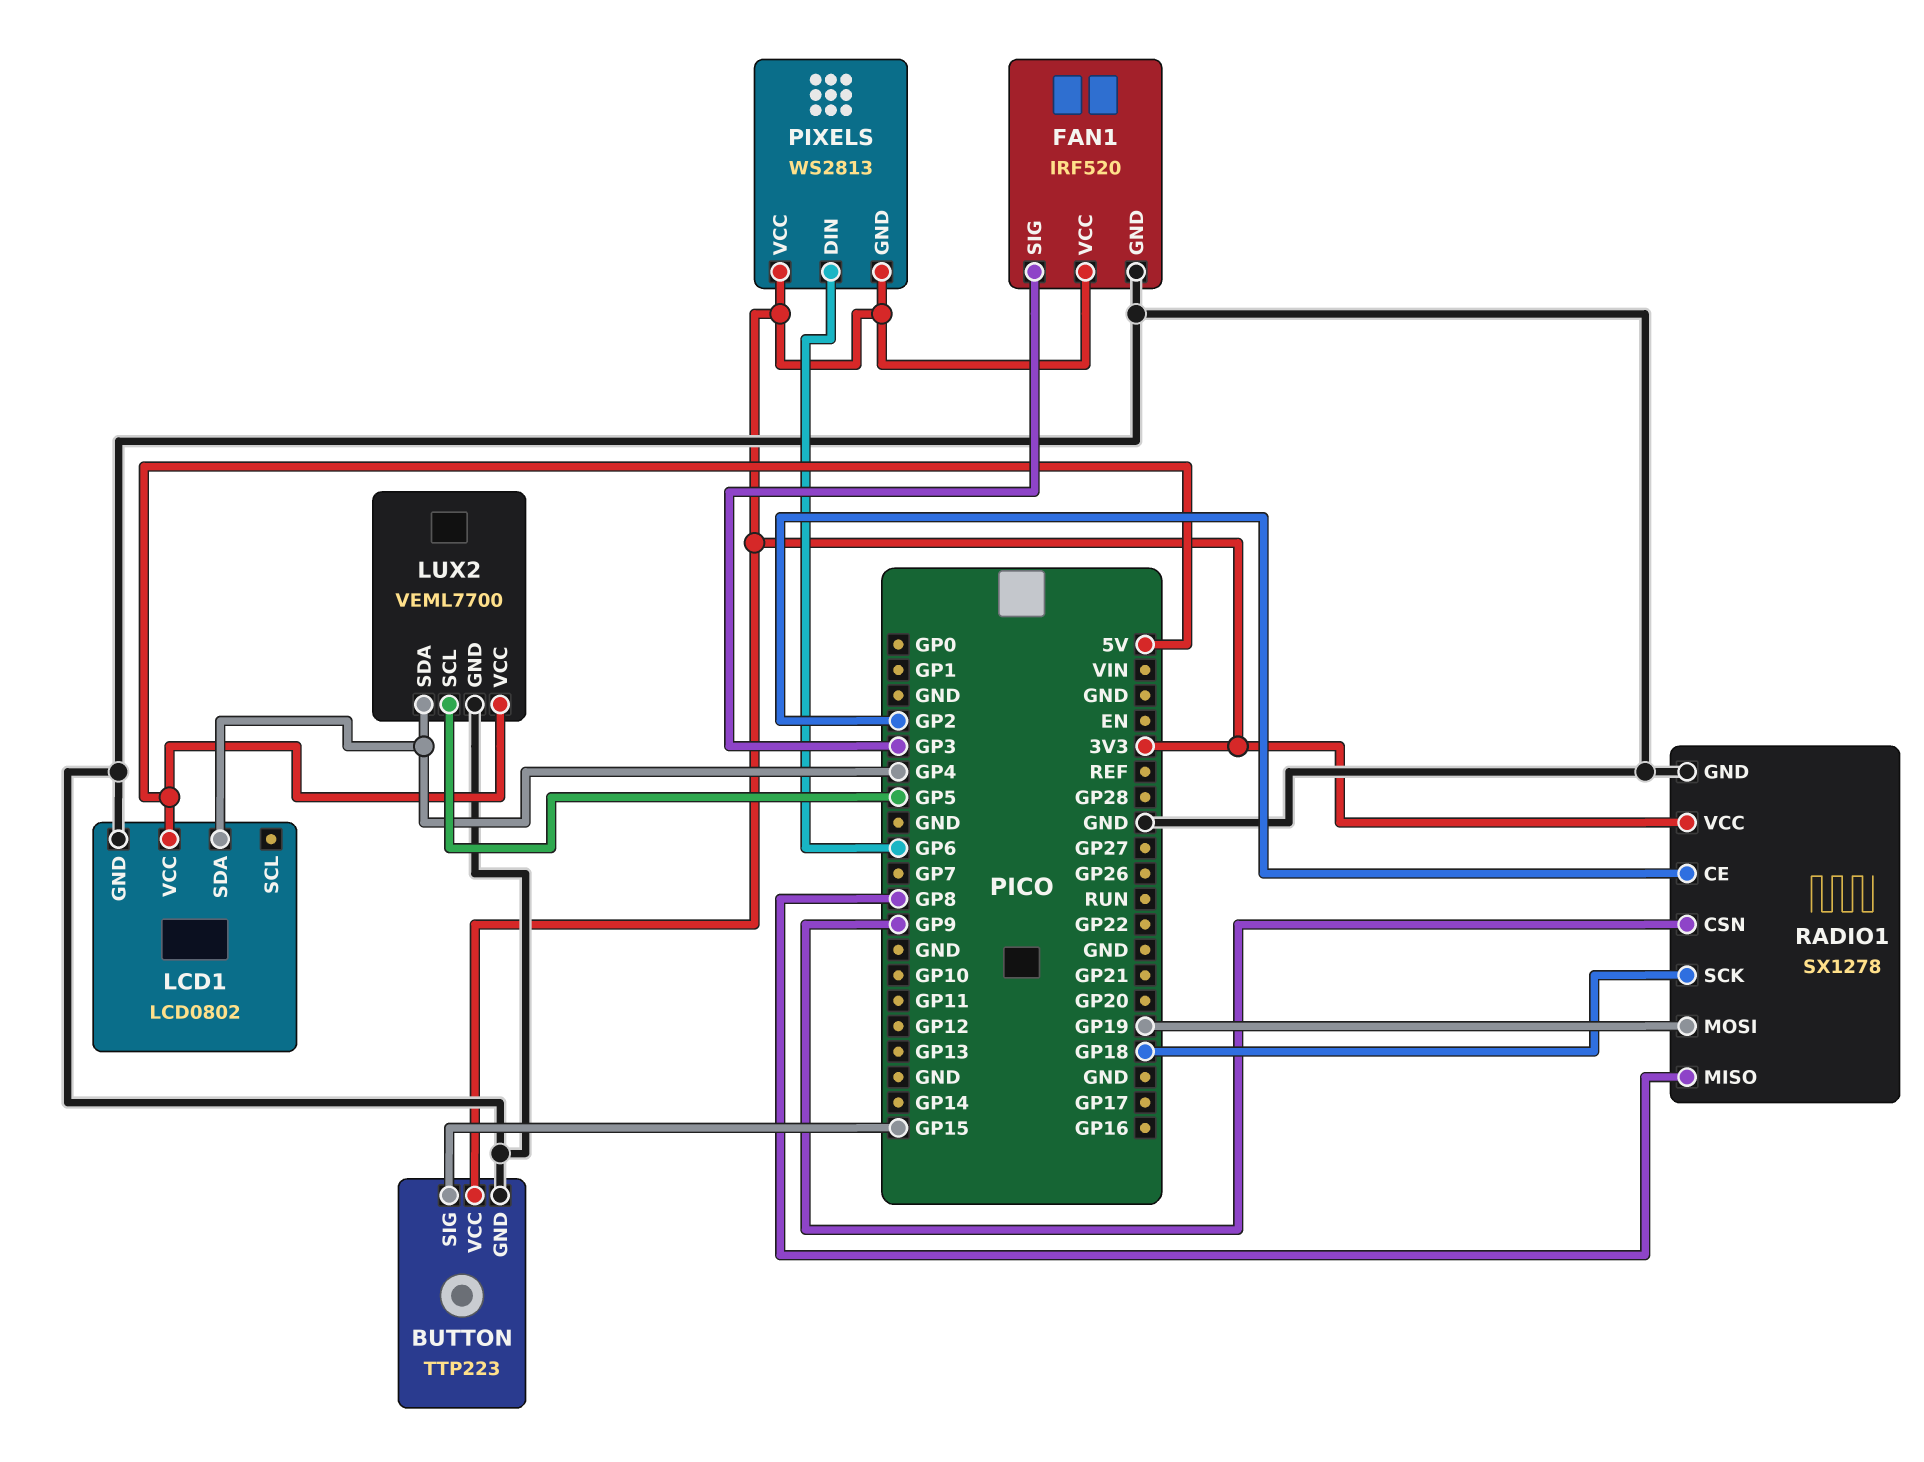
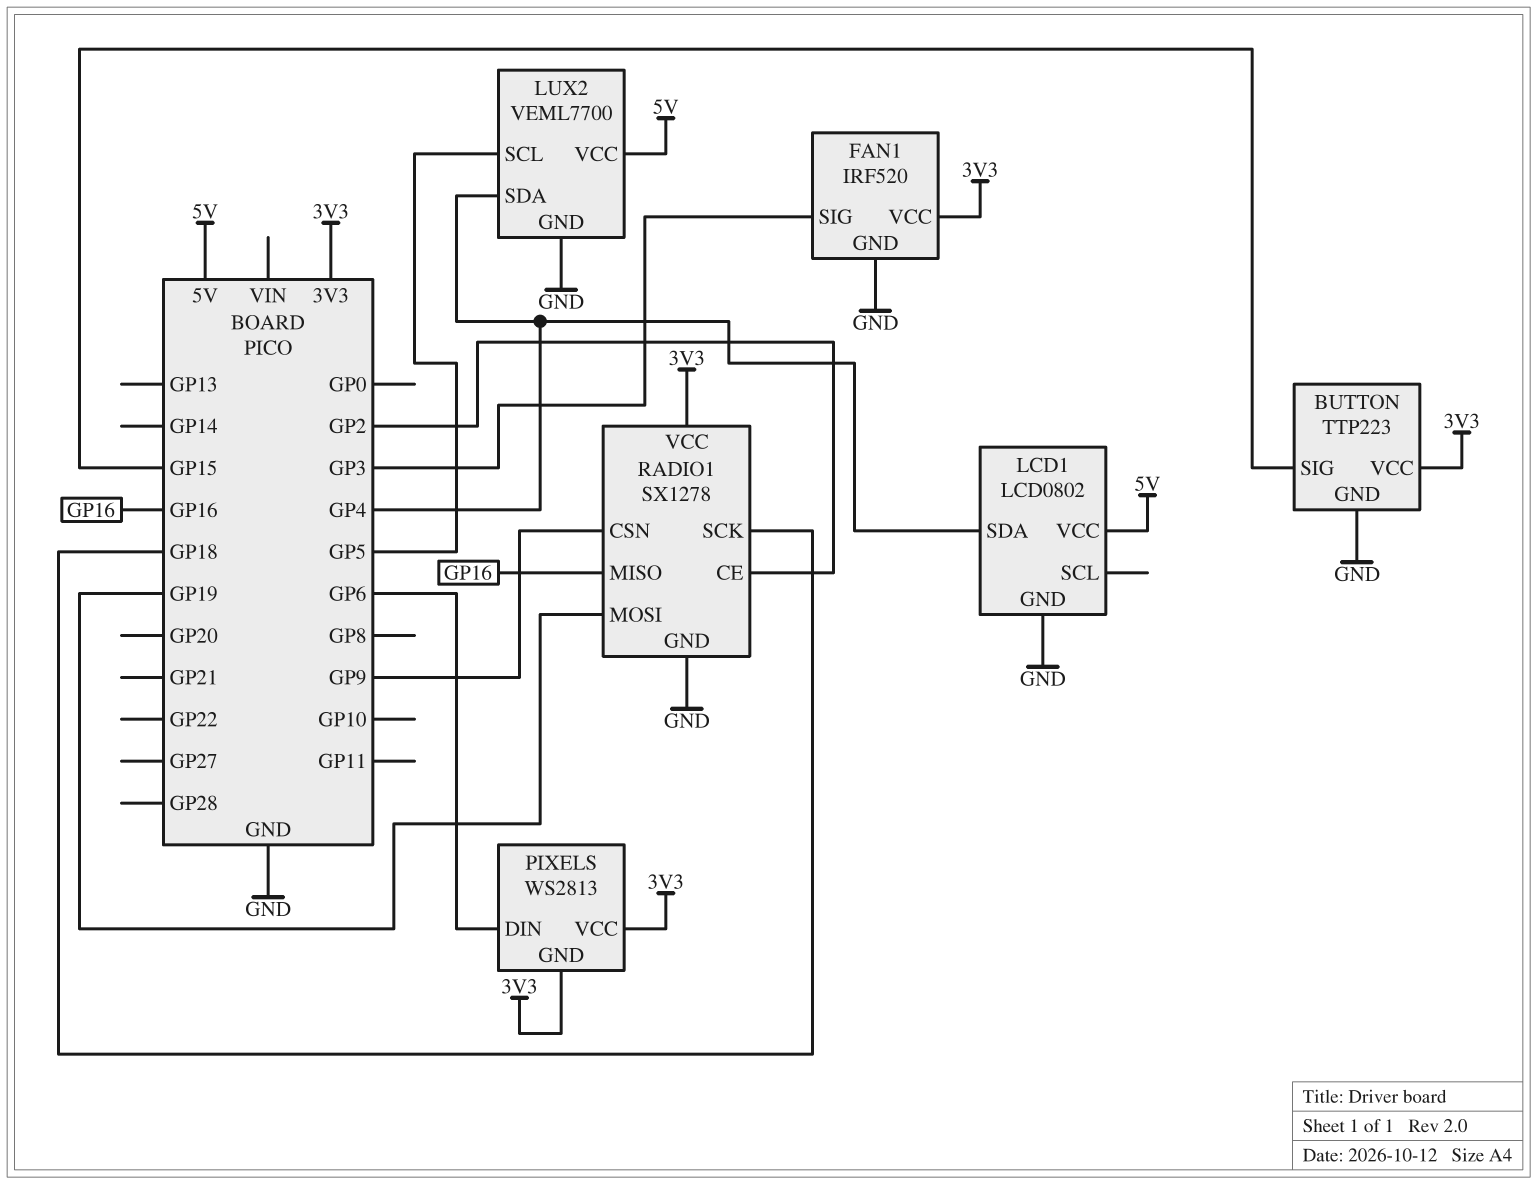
RADIO1 pin MISO: GP8 -> GP16

